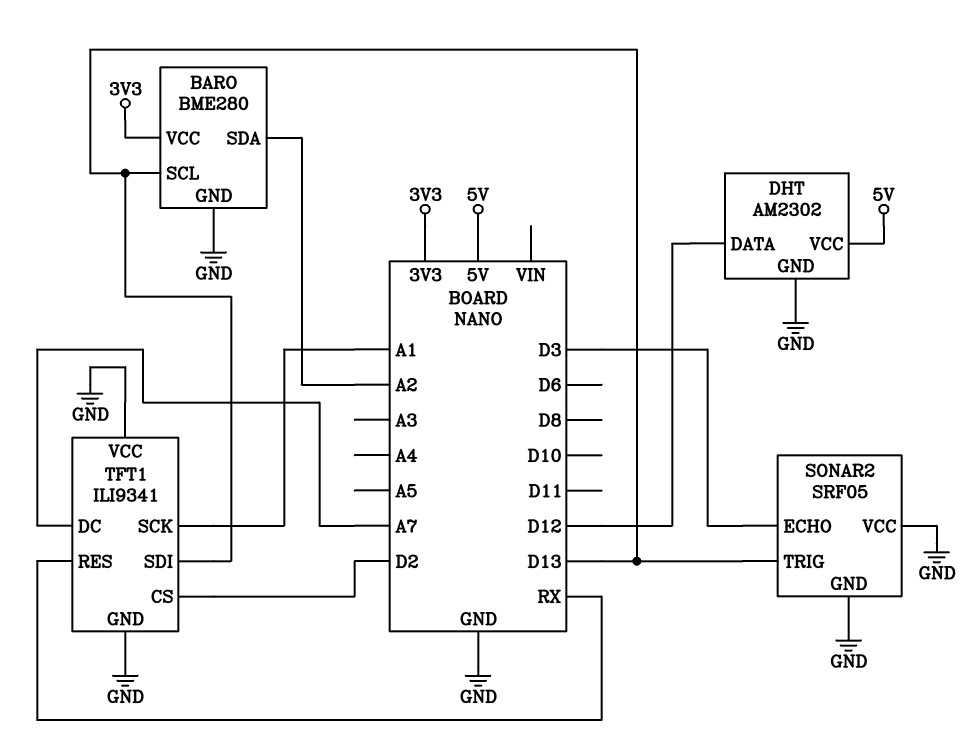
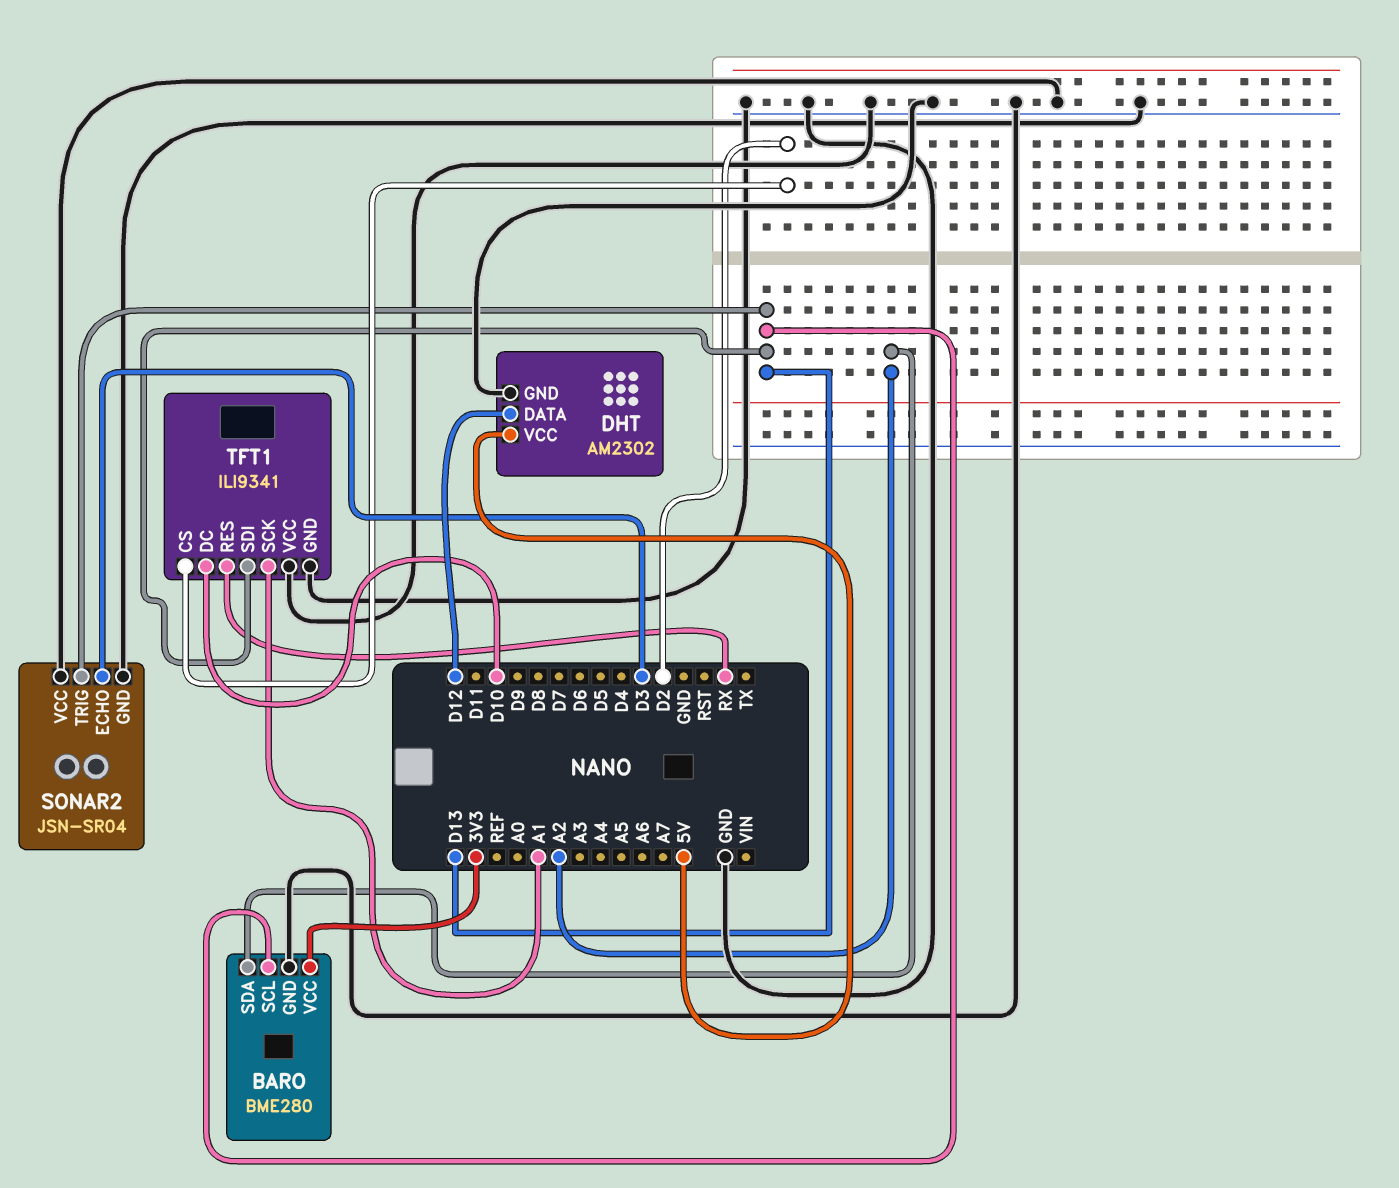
SONAR2: SRF05 -> JSN-SR04
TFT1 pin DC: A7 -> D10

